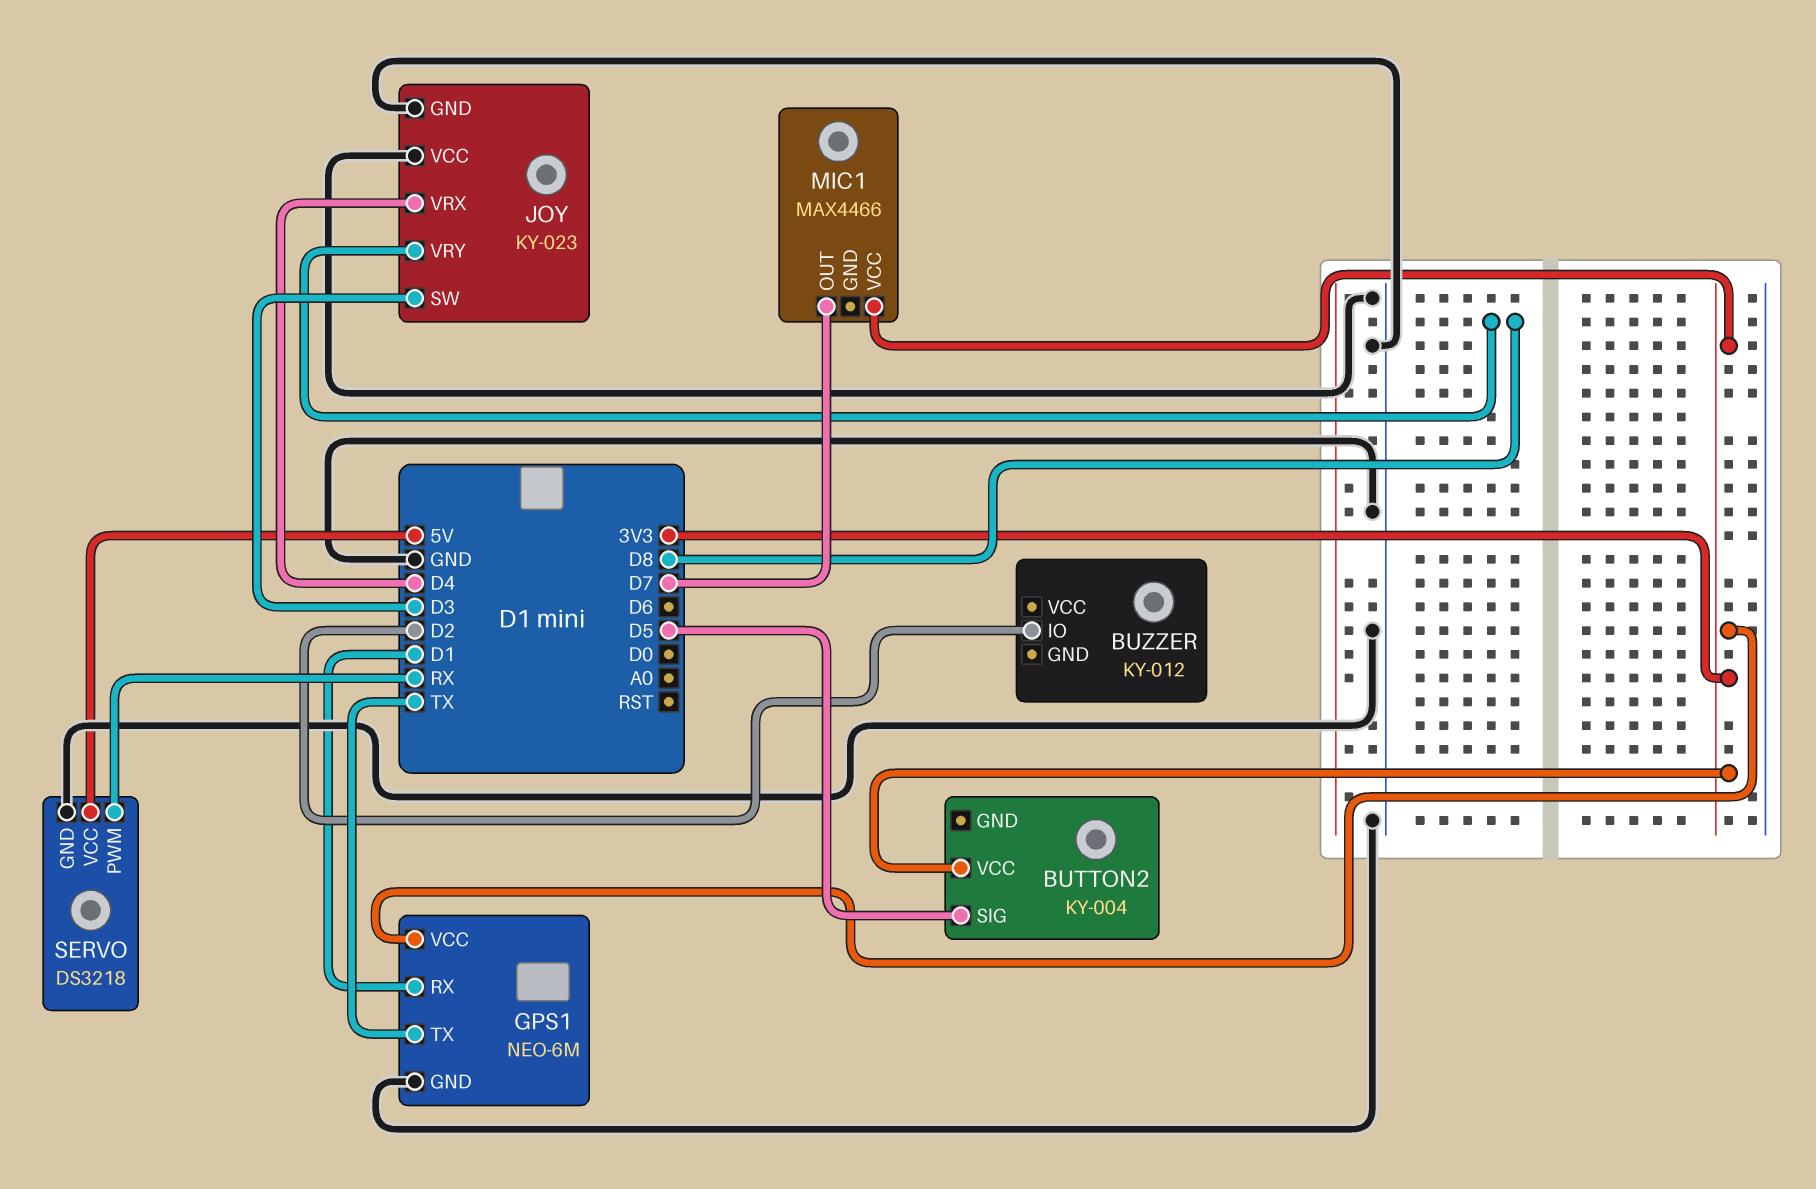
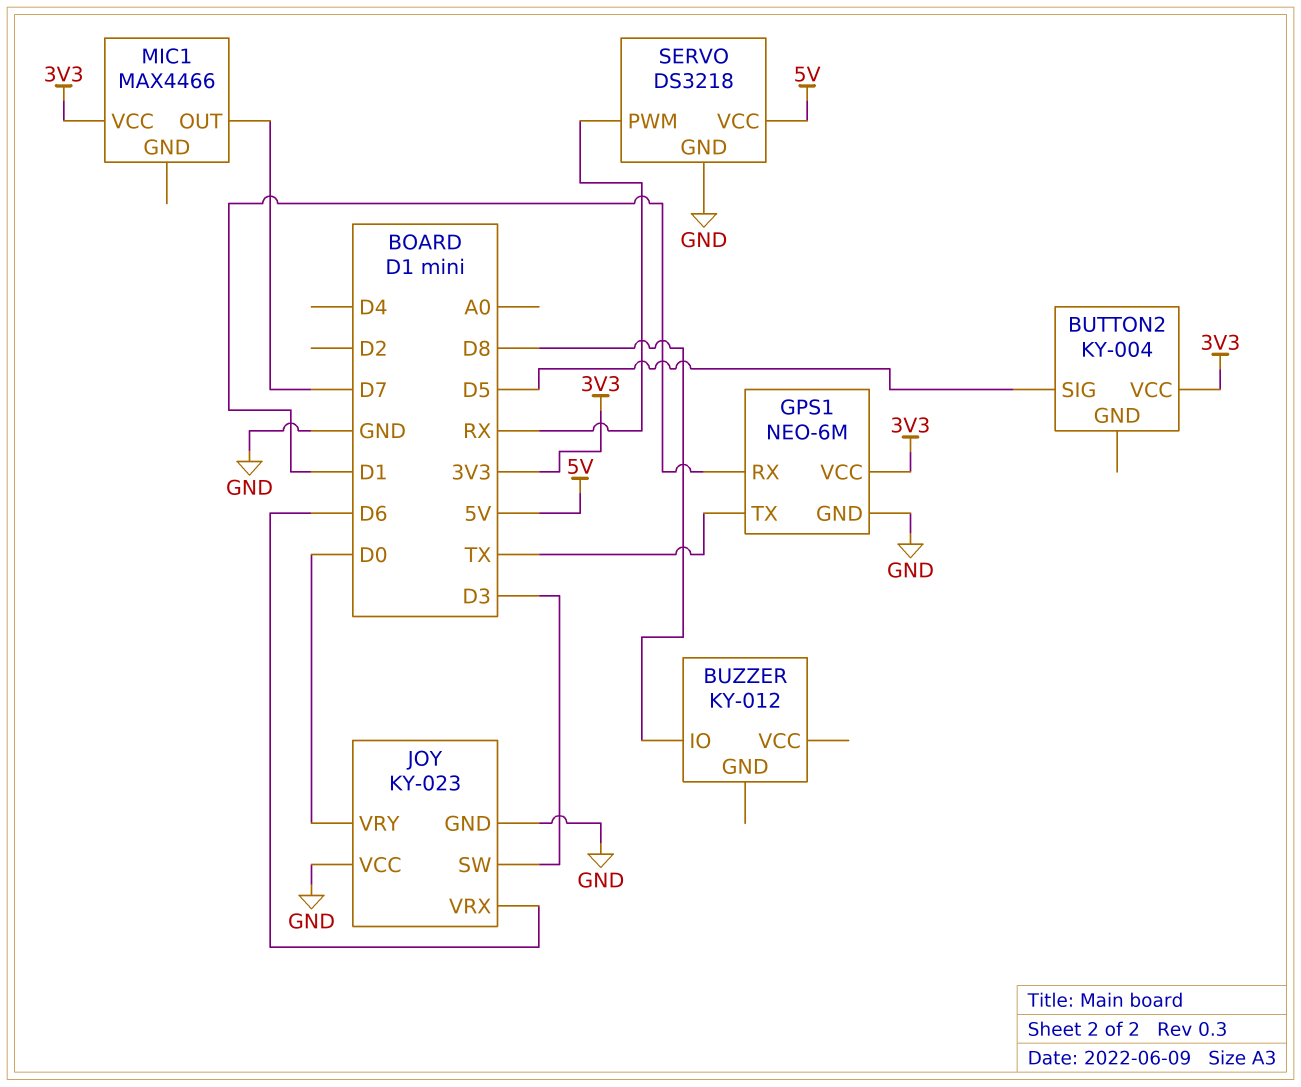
BUZZER pin IO: D2 -> D8
JOY pin VRX: D4 -> D6
JOY pin VRY: D8 -> D0

